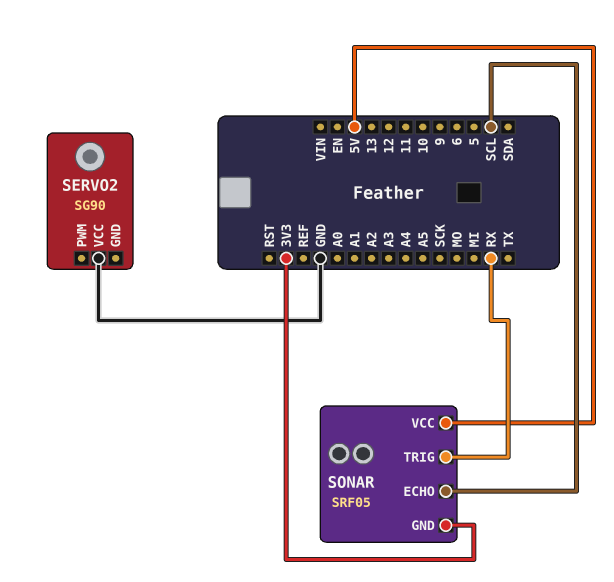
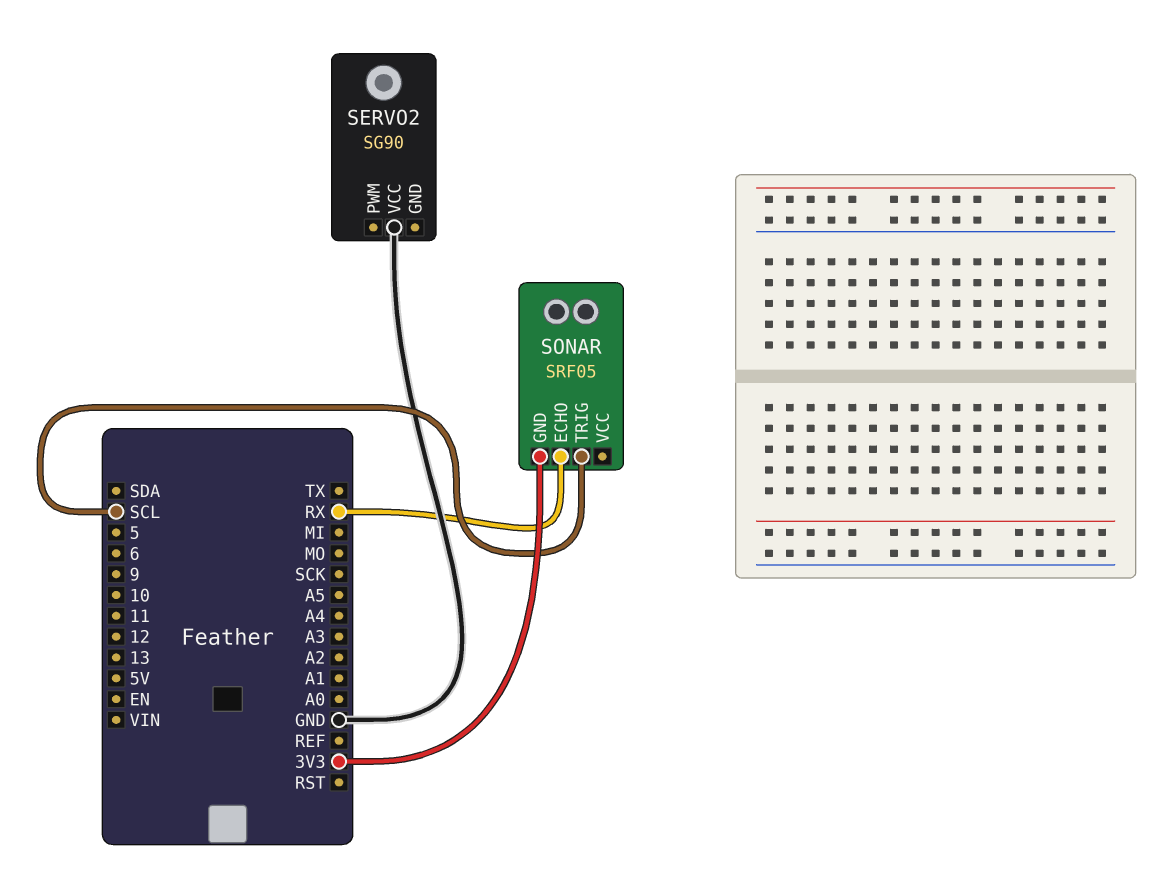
SONAR pin ECHO: SCL -> RX
SONAR pin TRIG: RX -> SCL
SONAR pin VCC: 5V -> none

